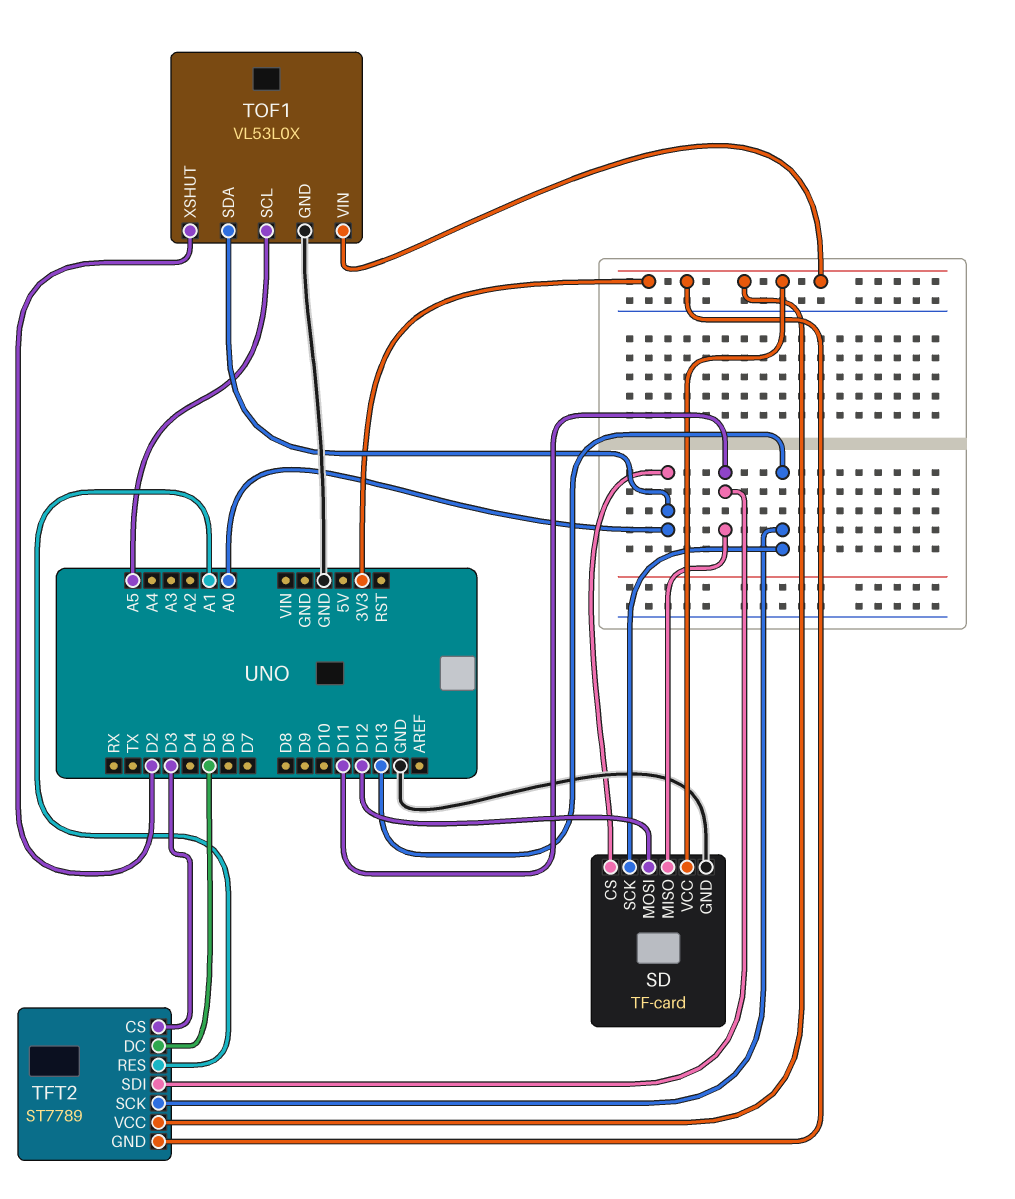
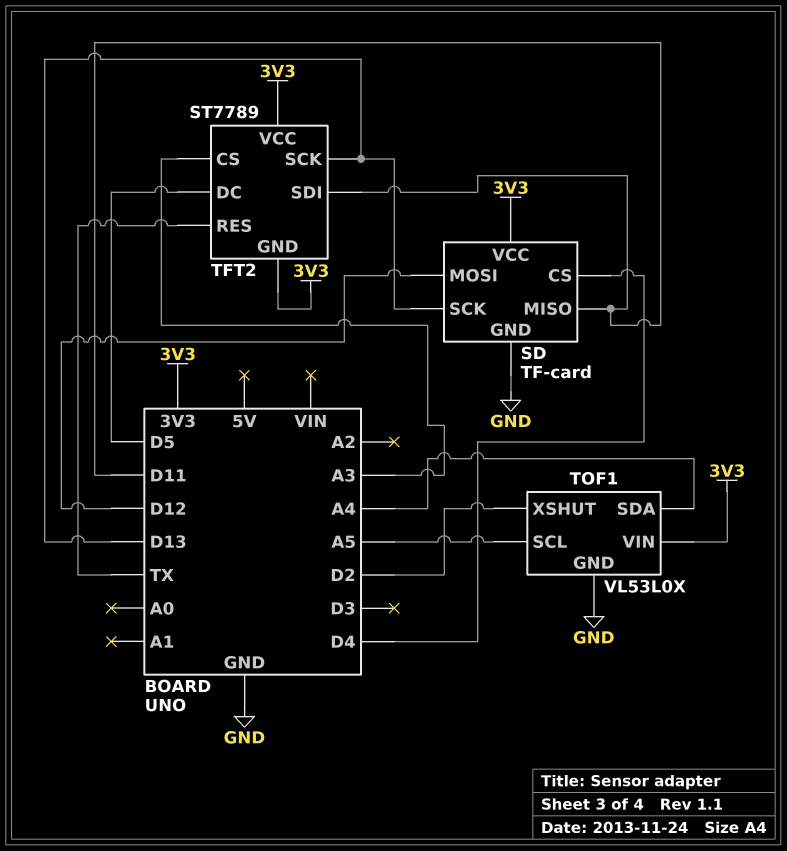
SD pin CS: A0 -> D4
TFT2 pin CS: D3 -> A3
TFT2 pin RES: A1 -> TX
TOF1 pin SDA: A0 -> A4

